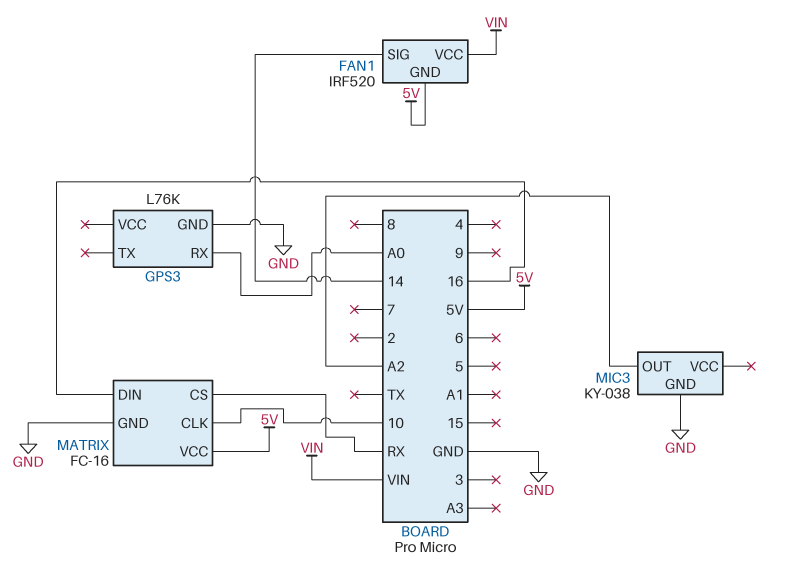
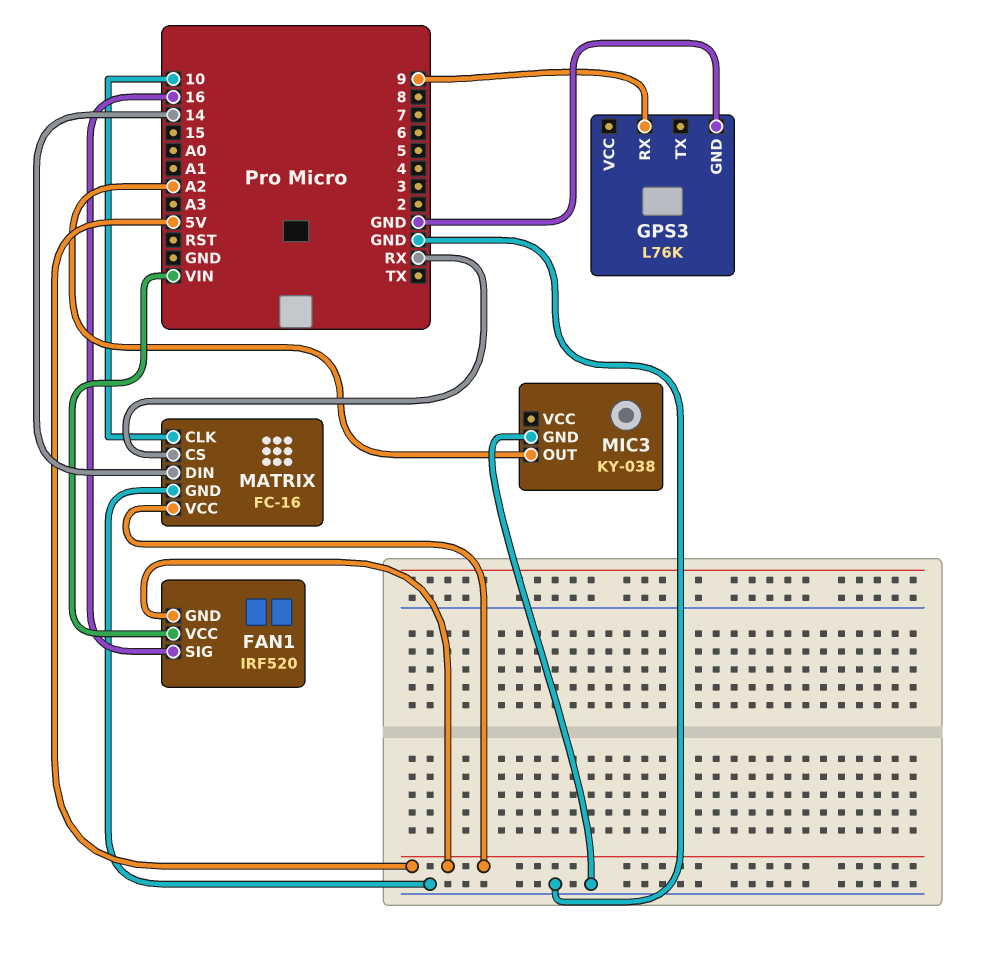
FAN1 pin SIG: 14 -> 16
GPS3 pin RX: A0 -> 9
MATRIX pin DIN: 16 -> 14

